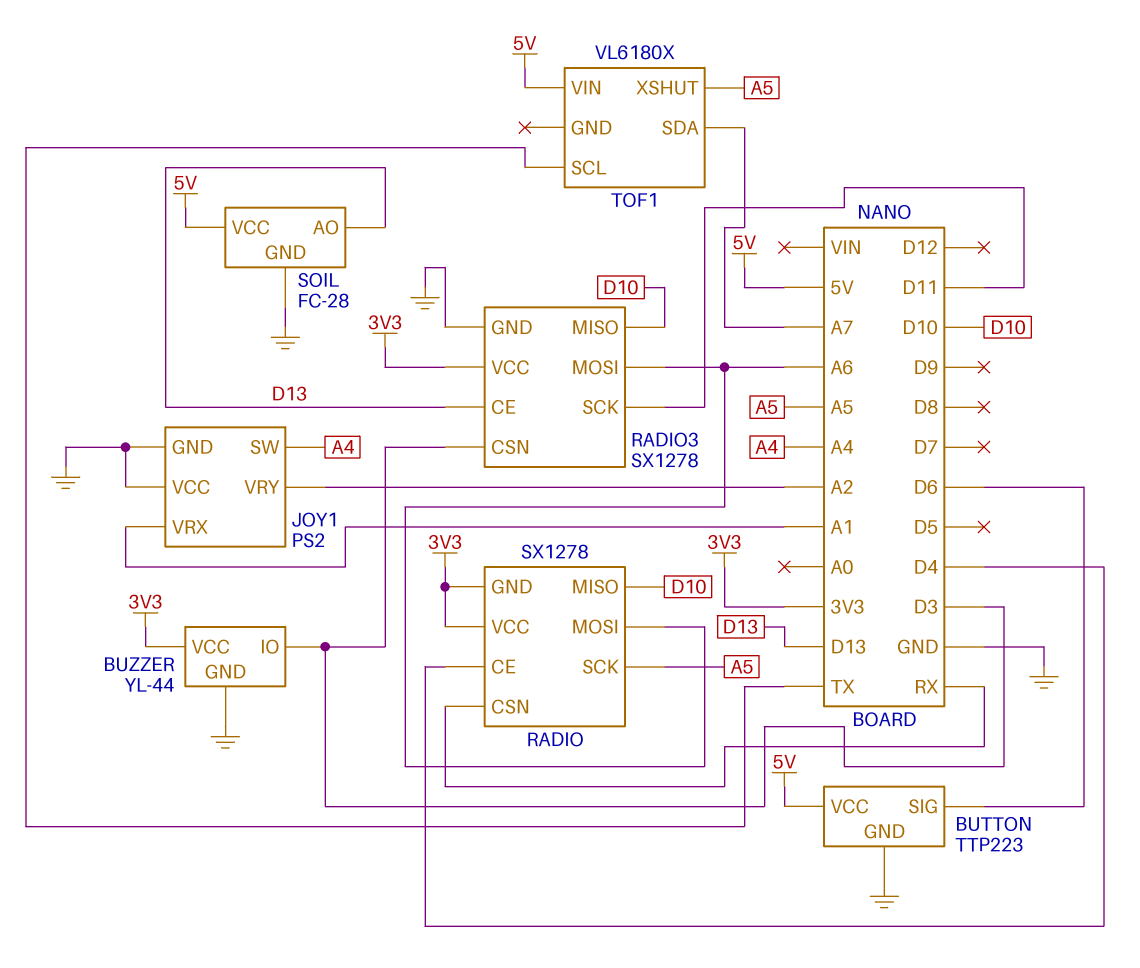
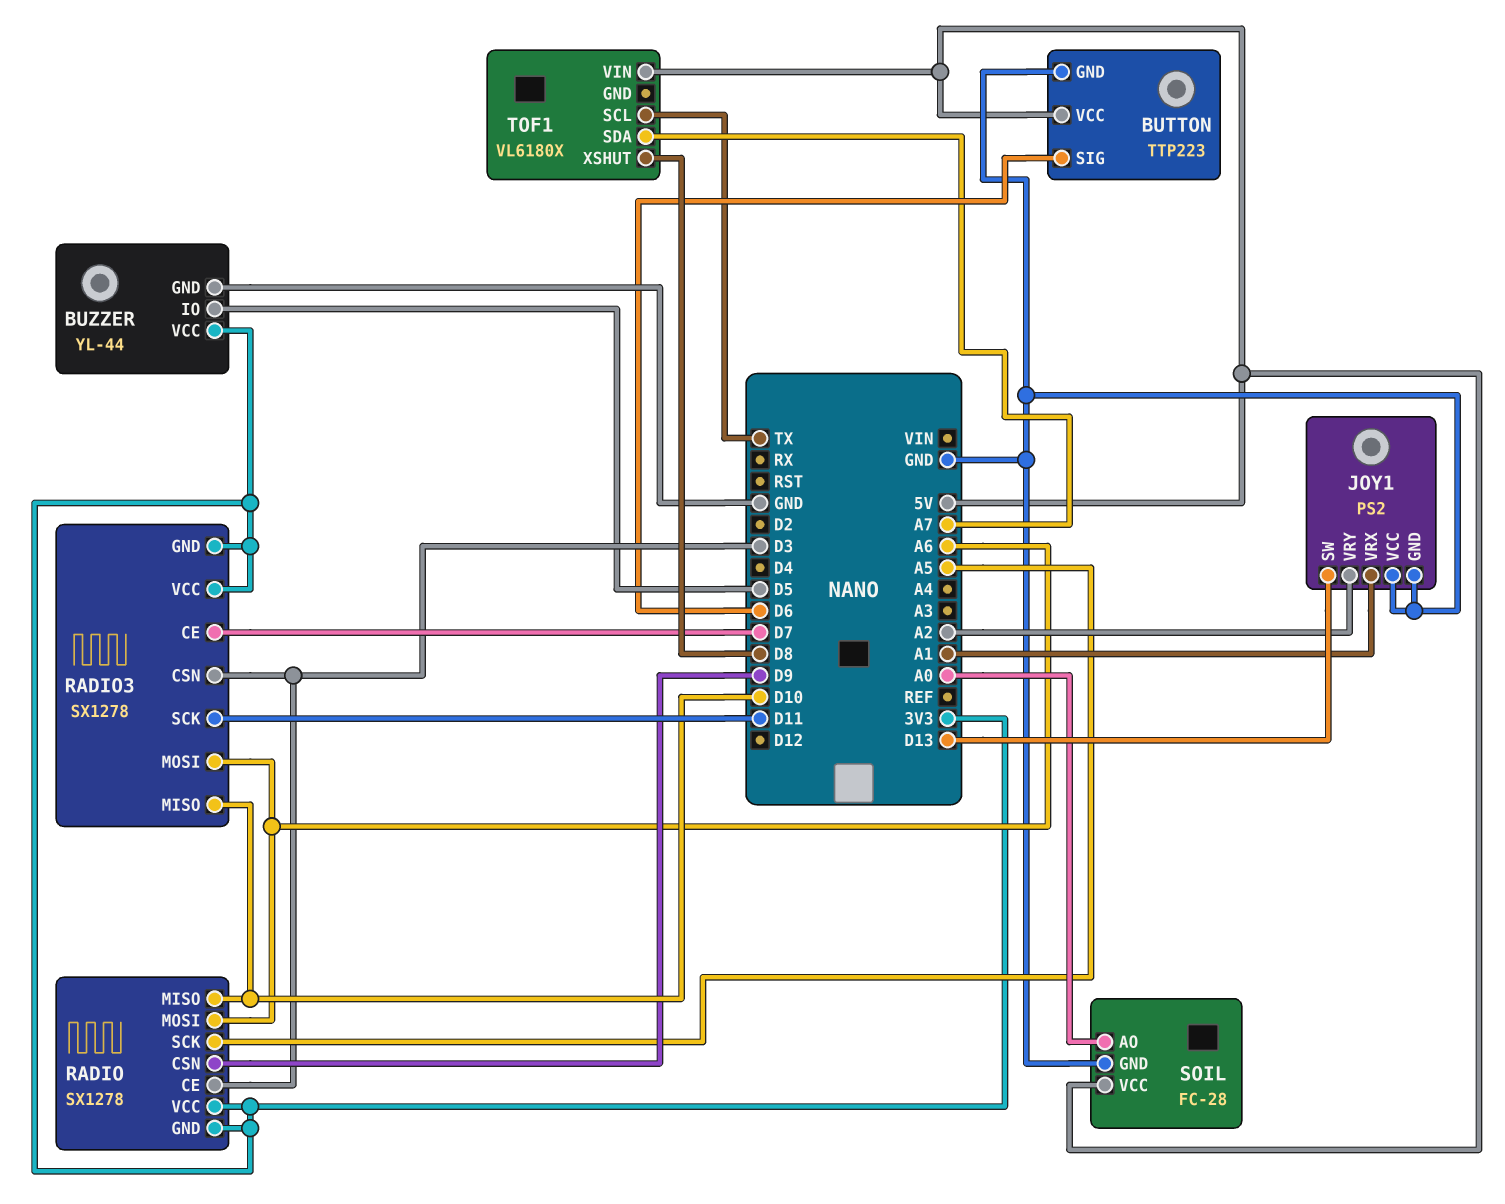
BUZZER pin IO: D3 -> D5
JOY1 pin SW: A4 -> D13
RADIO pin CE: D4 -> D3
RADIO pin CSN: RX -> D9
RADIO3 pin CE: D13 -> D7
RADIO3 pin GND: GND -> 3V3
SOIL pin AO: D13 -> A0
TOF1 pin XSHUT: A5 -> D8

